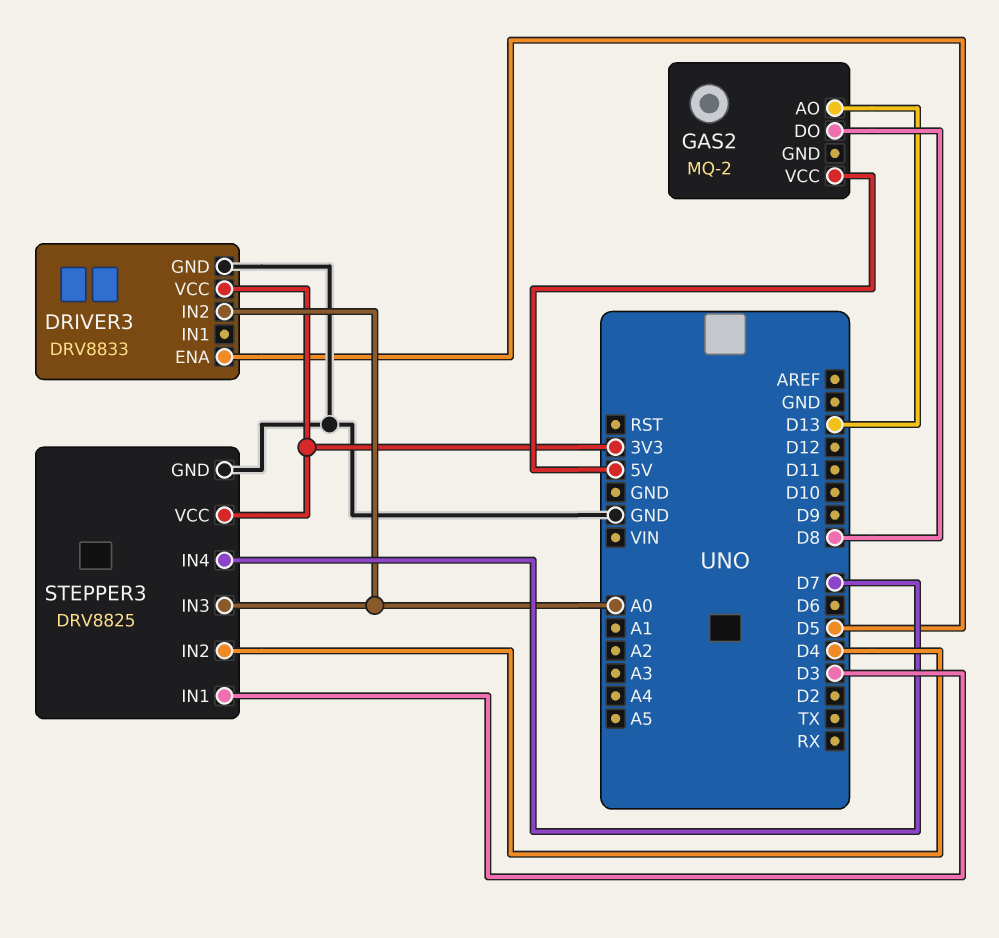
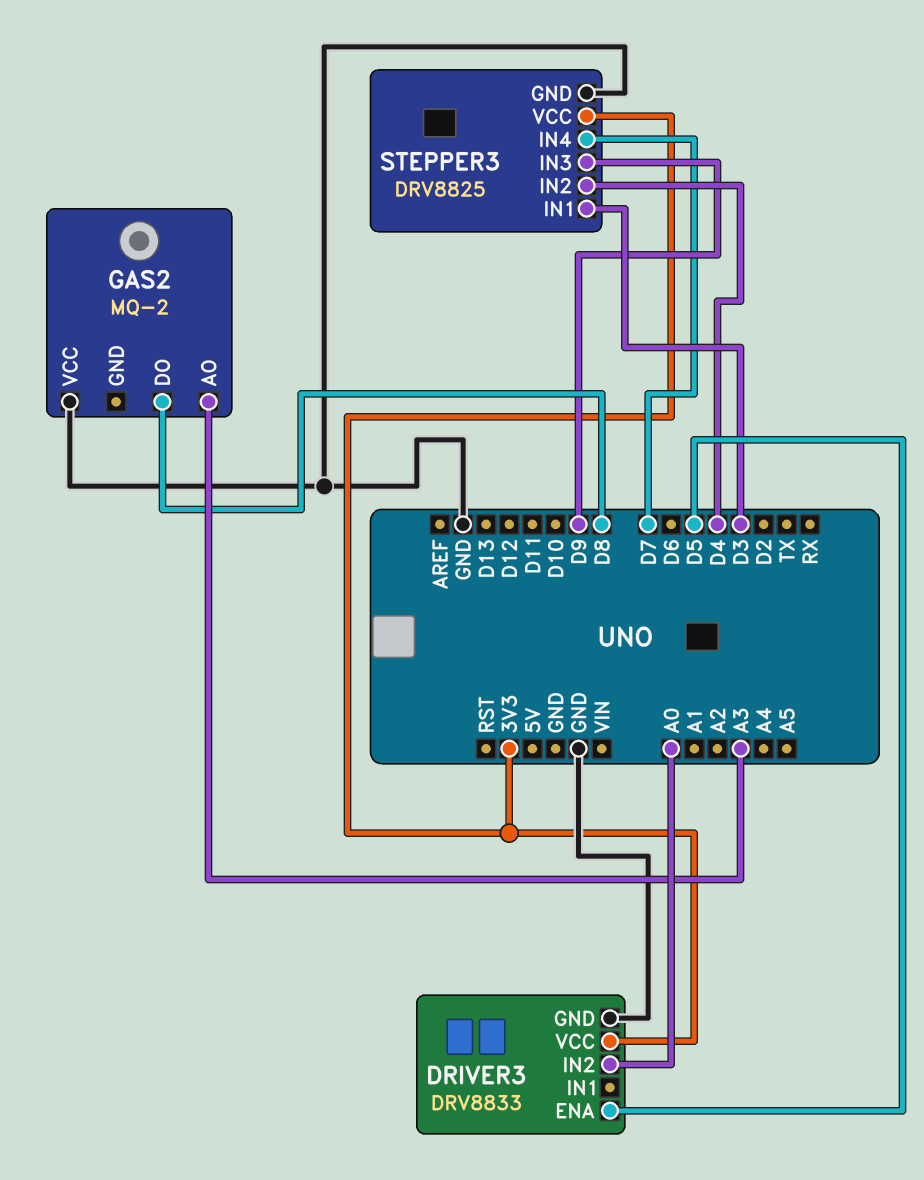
GAS2 pin AO: D13 -> A3
GAS2 pin VCC: 5V -> GND
STEPPER3 pin IN3: A0 -> D9

